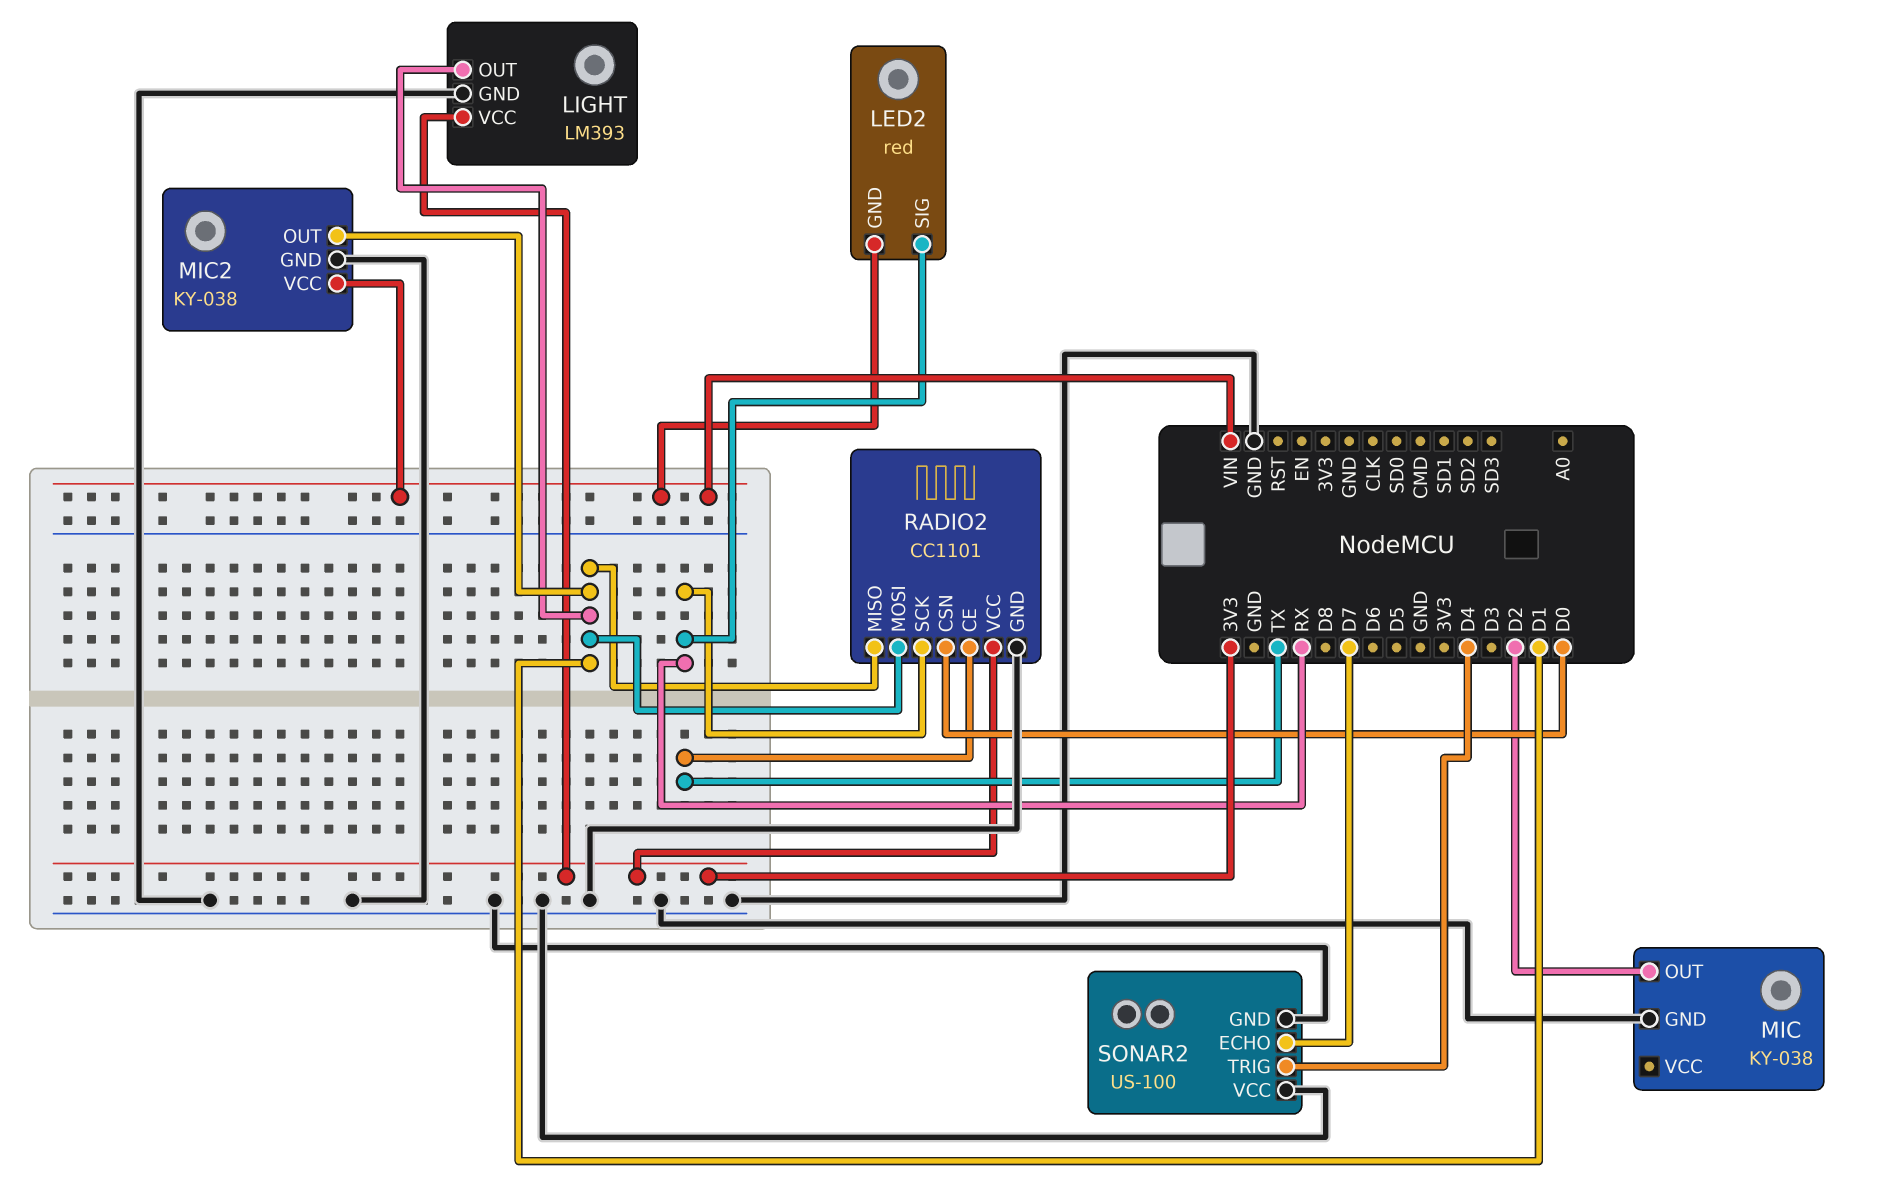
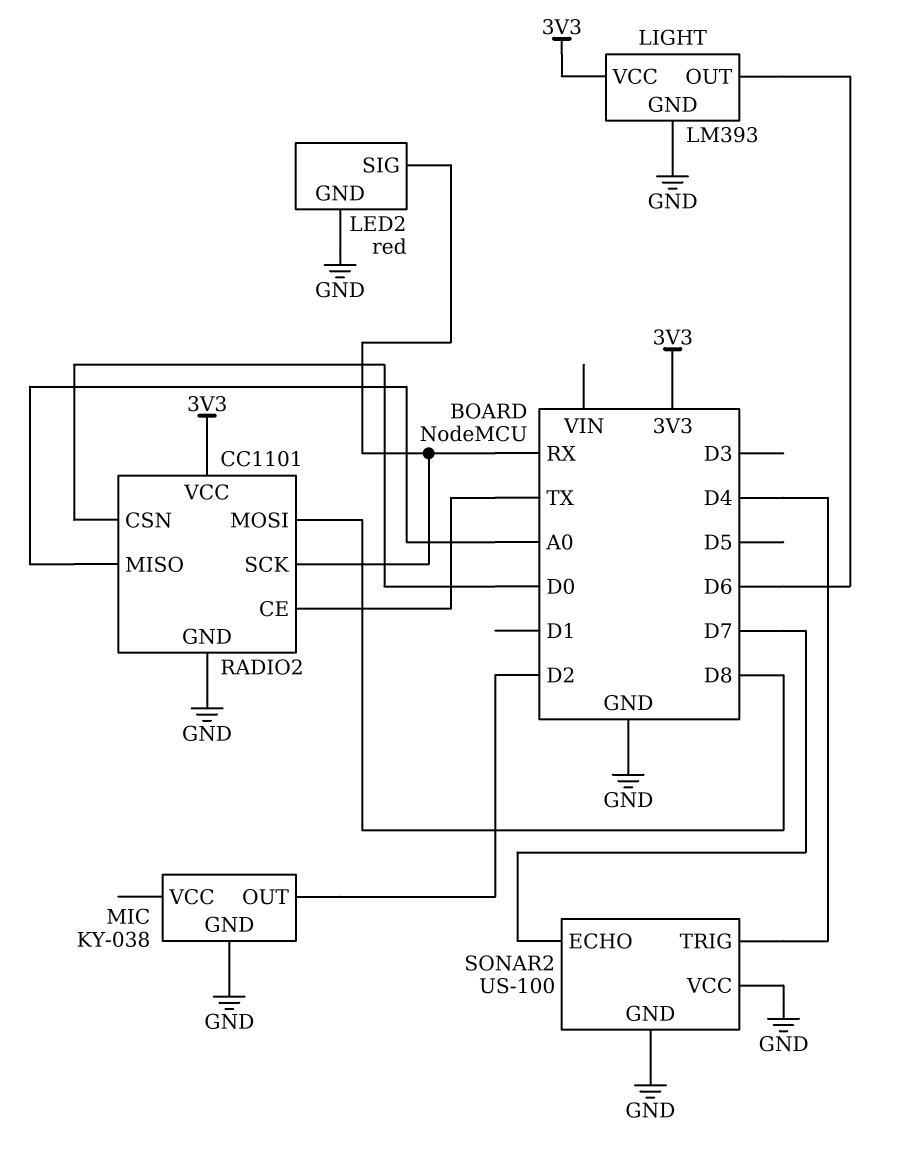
LED2 pin GND: VIN -> GND
LIGHT pin OUT: D1 -> D6
MIC2: KY-038 -> none
MIC2 pin GND: GND -> none
MIC2 pin OUT: D1 -> none
MIC2 pin VCC: VIN -> none
RADIO2 pin MISO: D1 -> A0
RADIO2 pin MOSI: D1 -> D8

